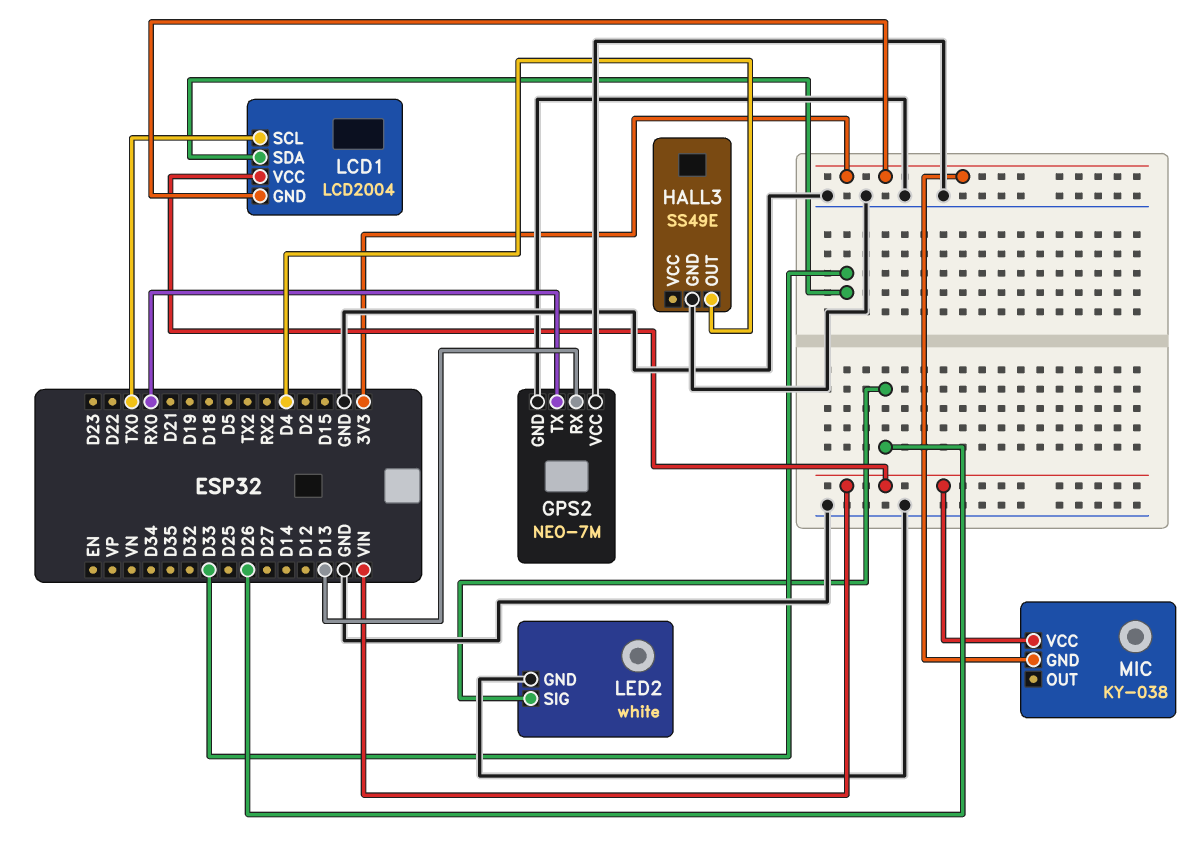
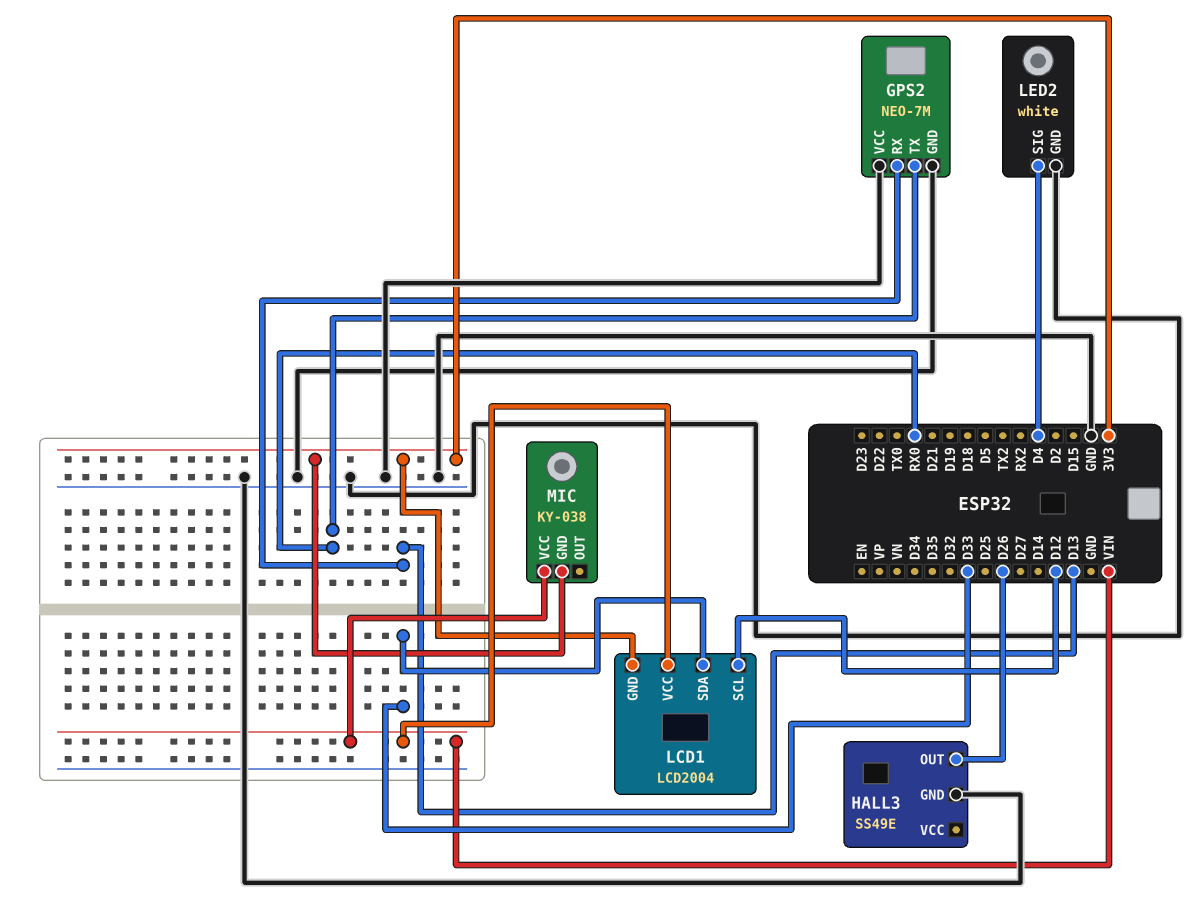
HALL3 pin OUT: D4 -> D26
LCD1 pin SCL: TX0 -> D12
LED2 pin SIG: D26 -> D4

